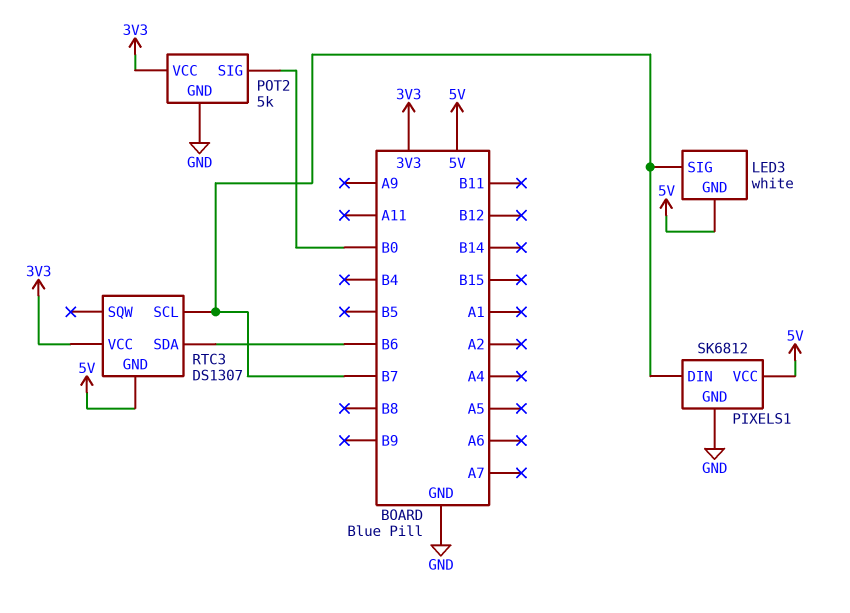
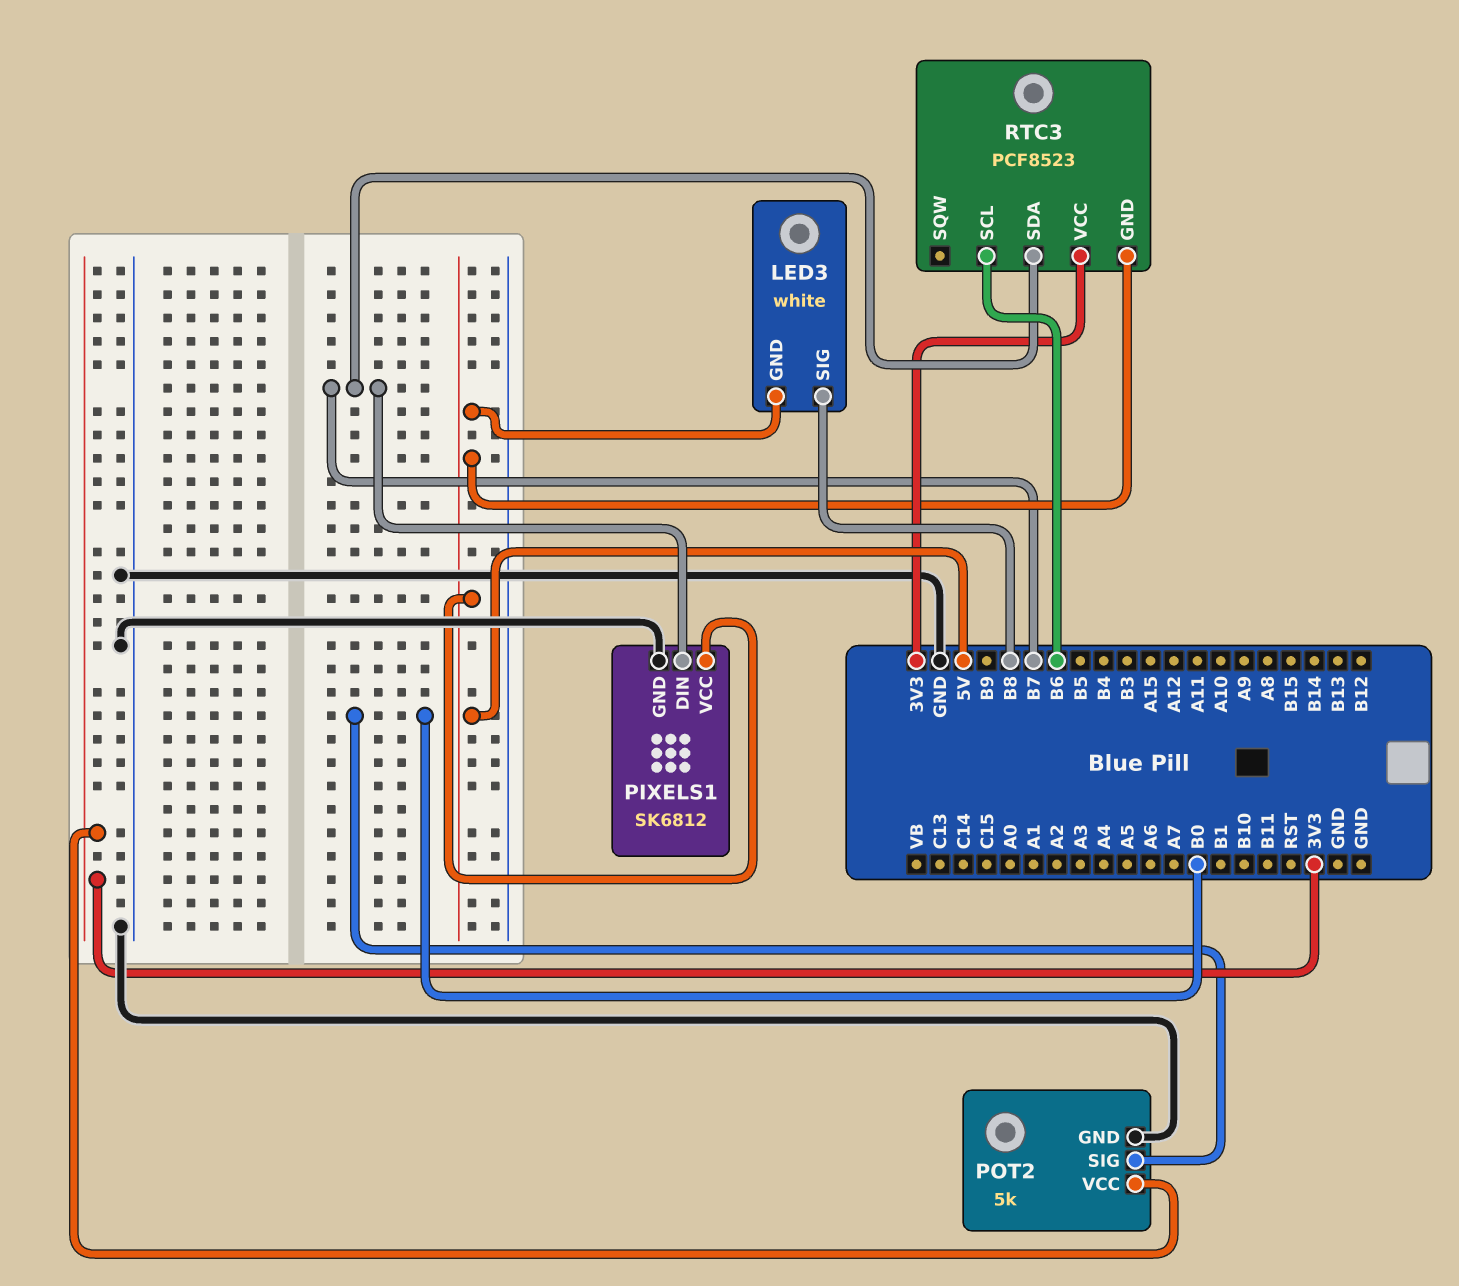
LED3 pin SIG: B7 -> B8
RTC3: DS1307 -> PCF8523
RTC3 pin SCL: B7 -> B6
RTC3 pin SDA: B6 -> B7

